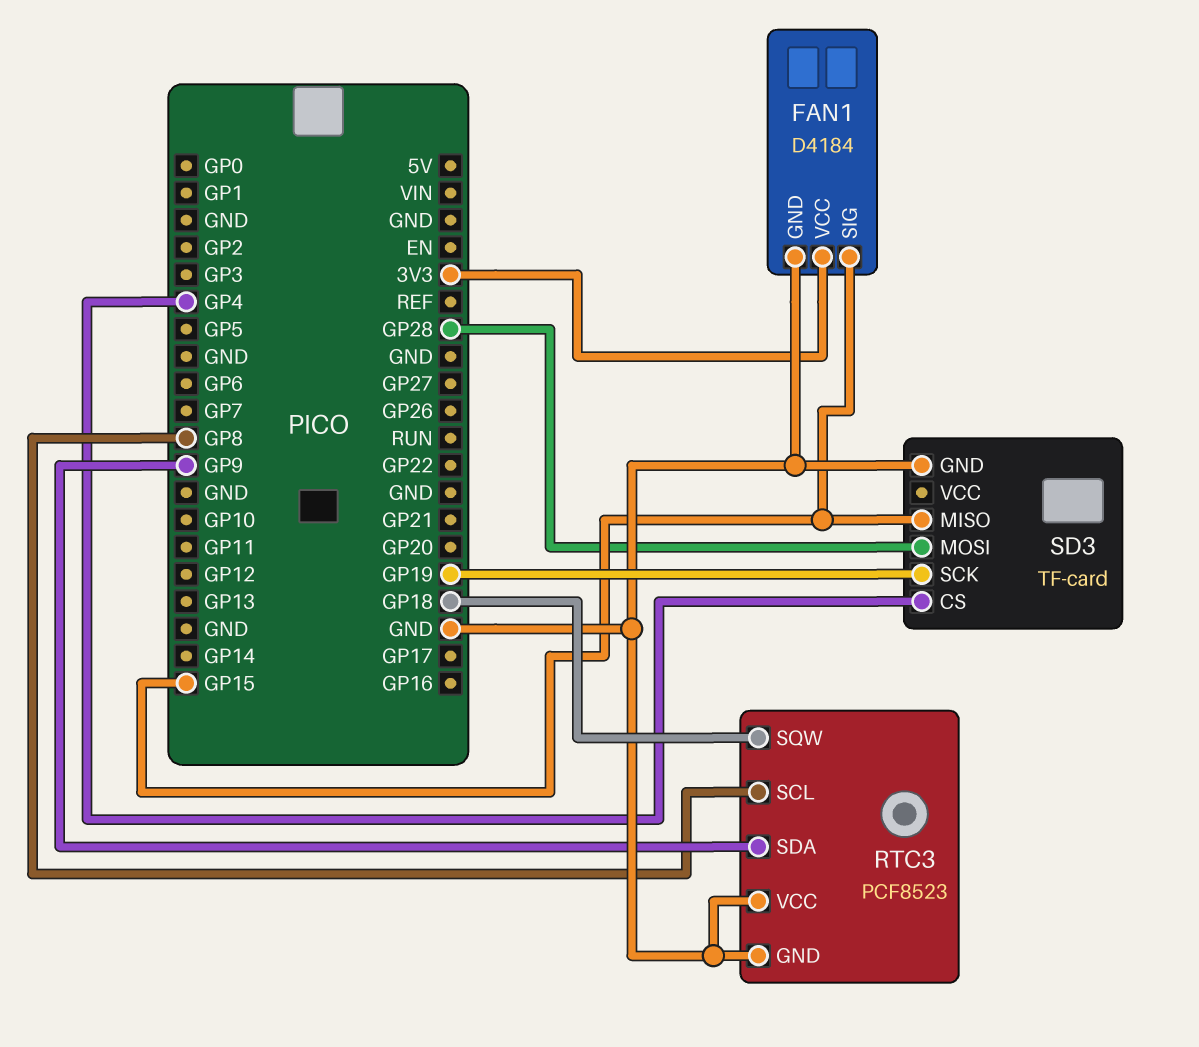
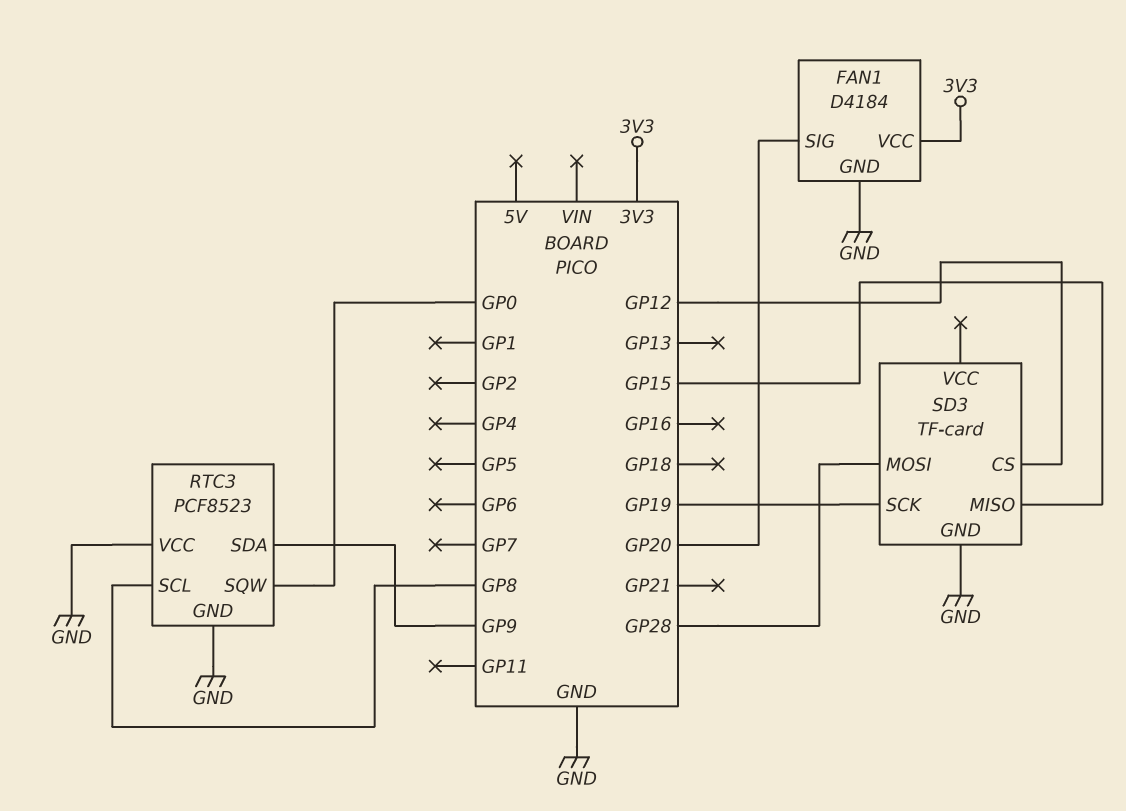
FAN1 pin SIG: GP15 -> GP20
RTC3 pin SQW: GP18 -> GP0
SD3 pin CS: GP4 -> GP12

